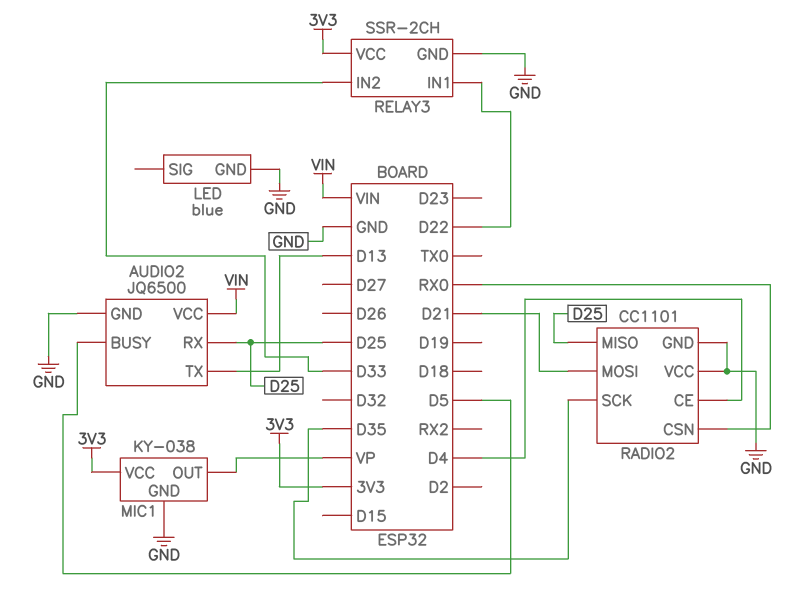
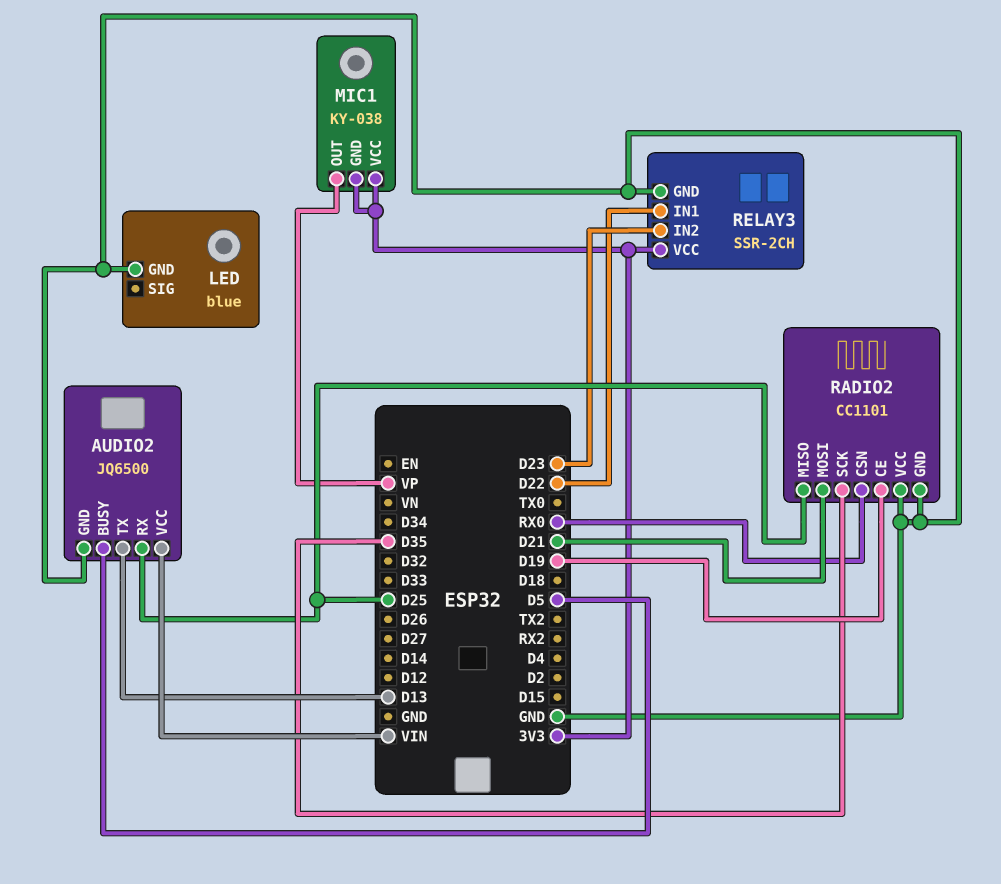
MIC1 pin GND: GND -> 3V3
RADIO2 pin CE: D4 -> D19
RELAY3 pin IN2: D33 -> D23

